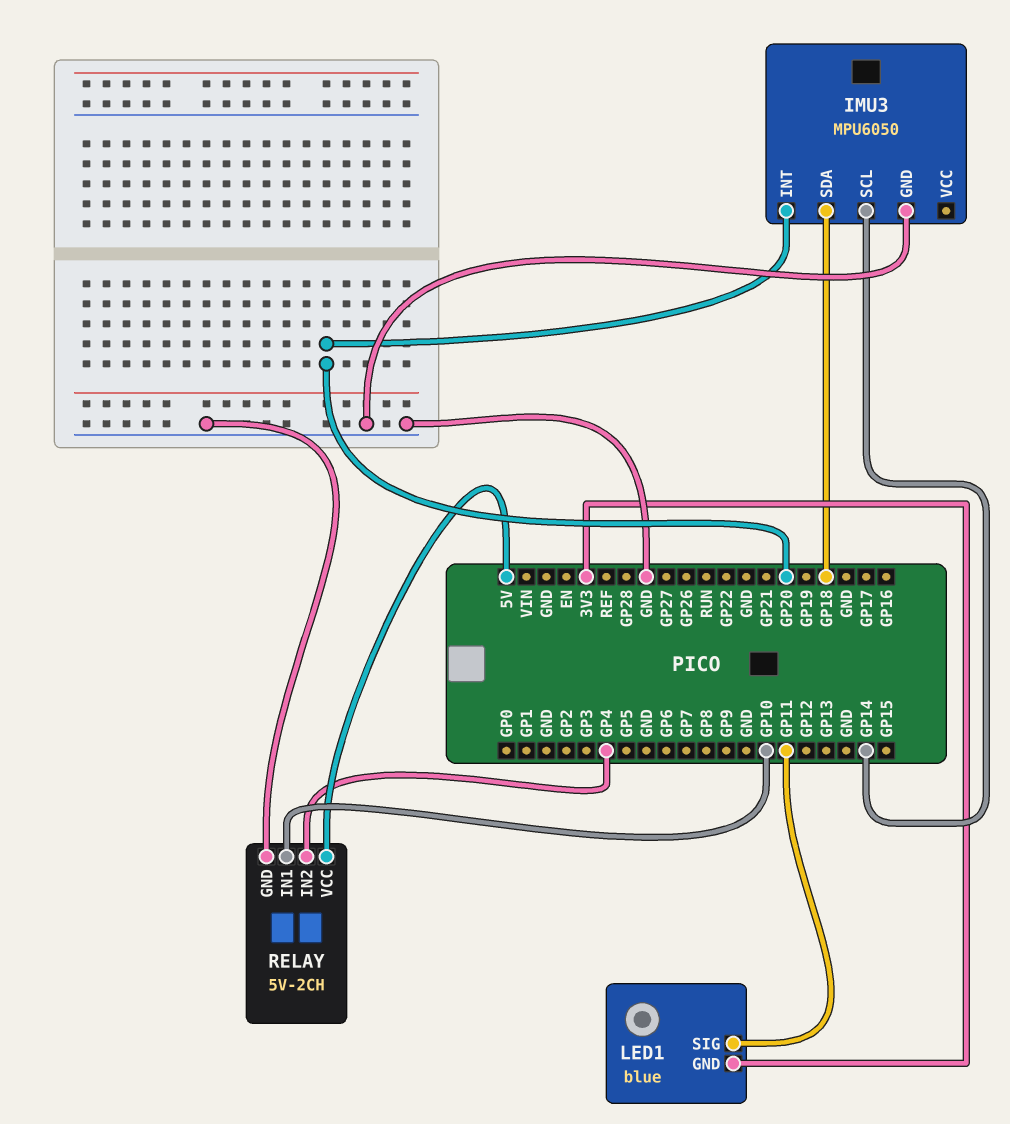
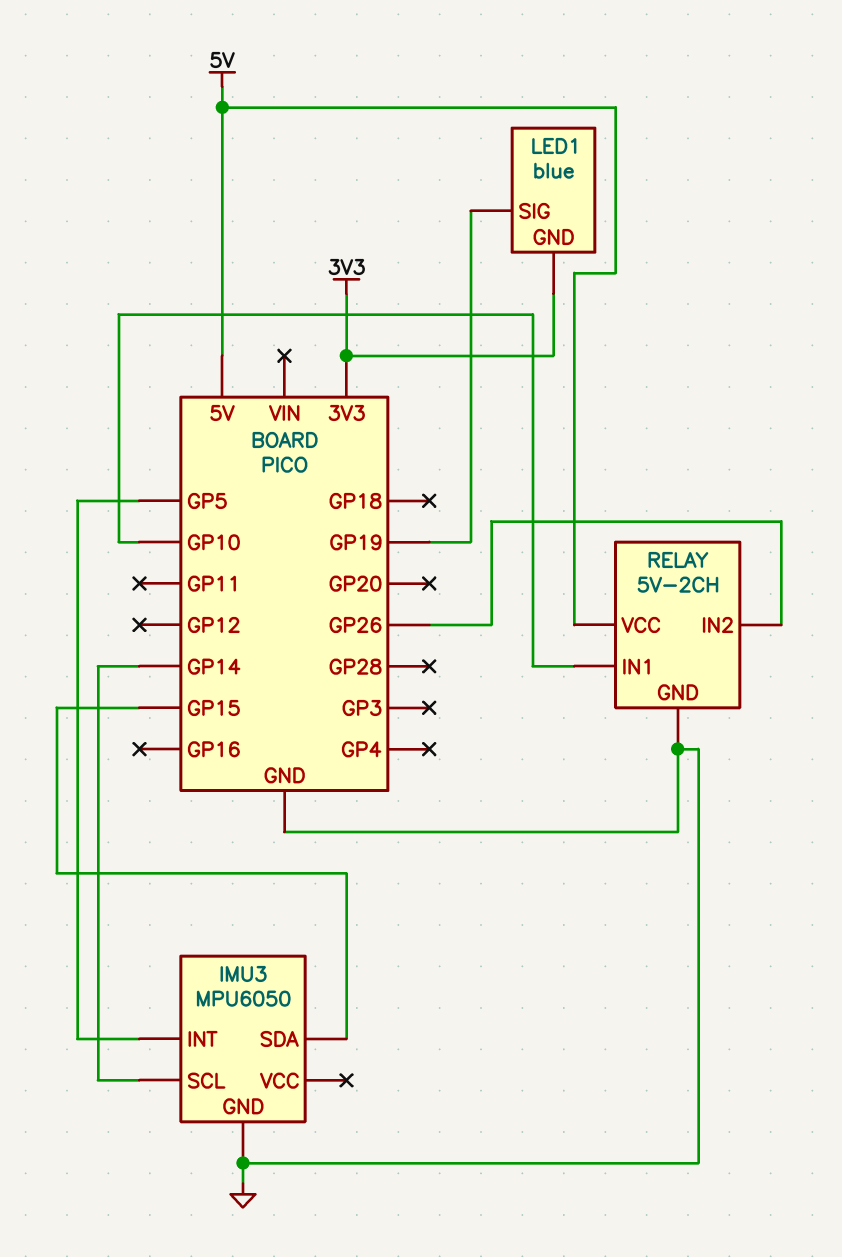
IMU3 pin INT: GP20 -> GP5
IMU3 pin SDA: GP18 -> GP15
LED1 pin SIG: GP11 -> GP19
RELAY pin IN2: GP4 -> GP26

